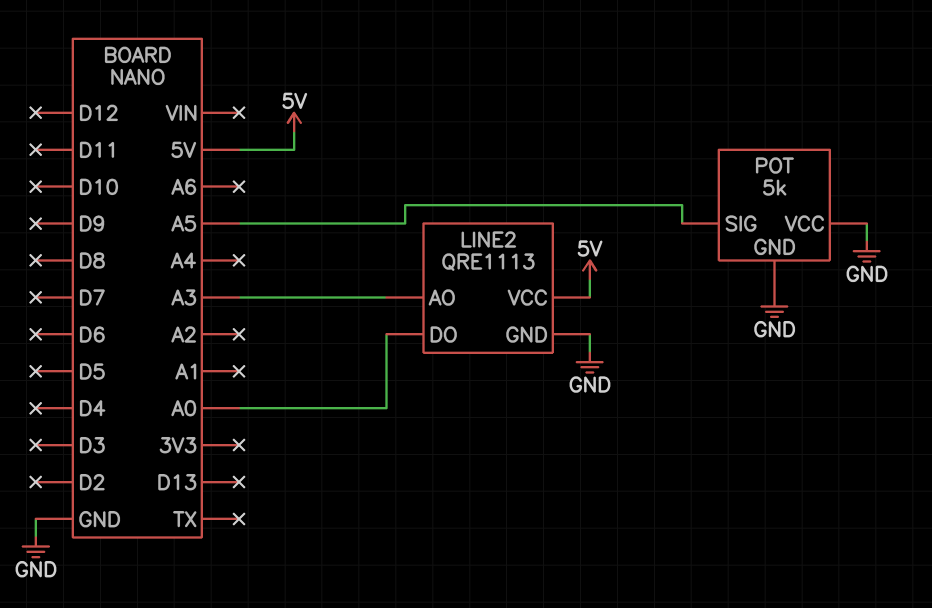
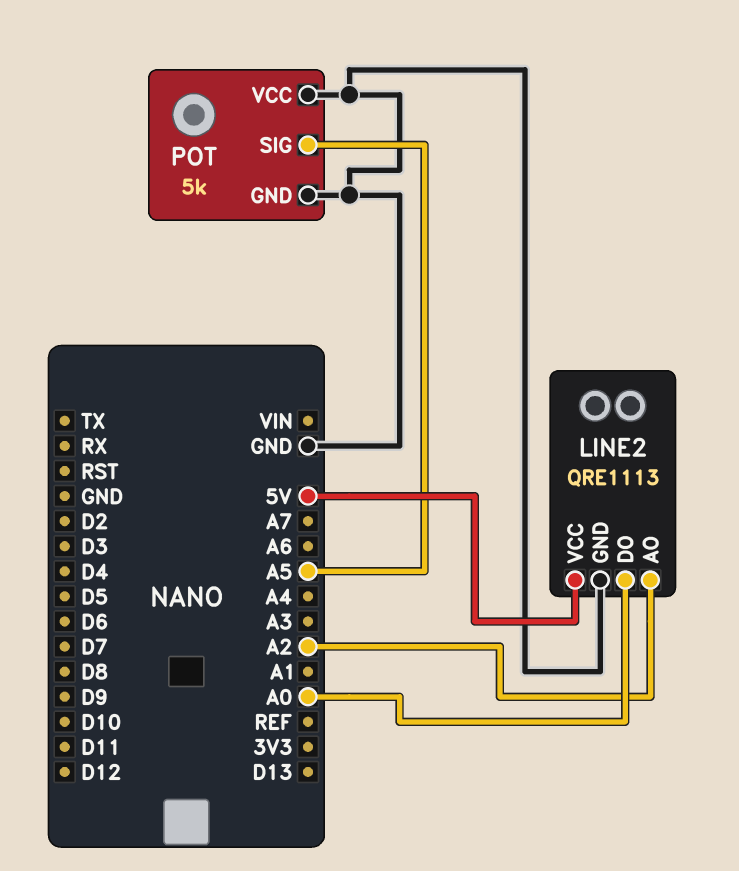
LINE2 pin AO: A3 -> A2

